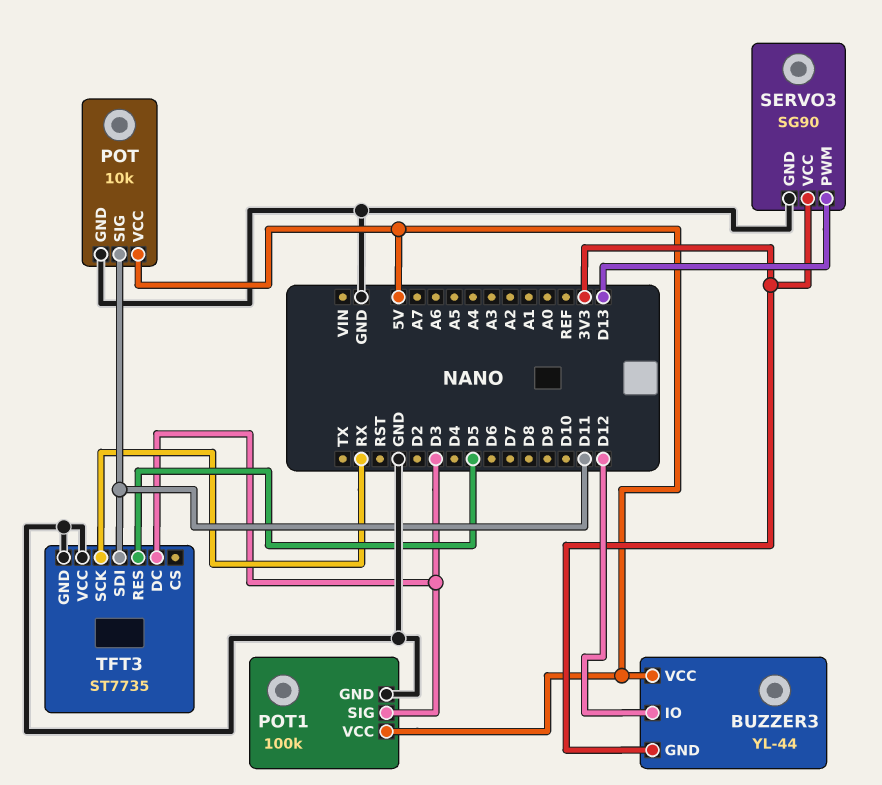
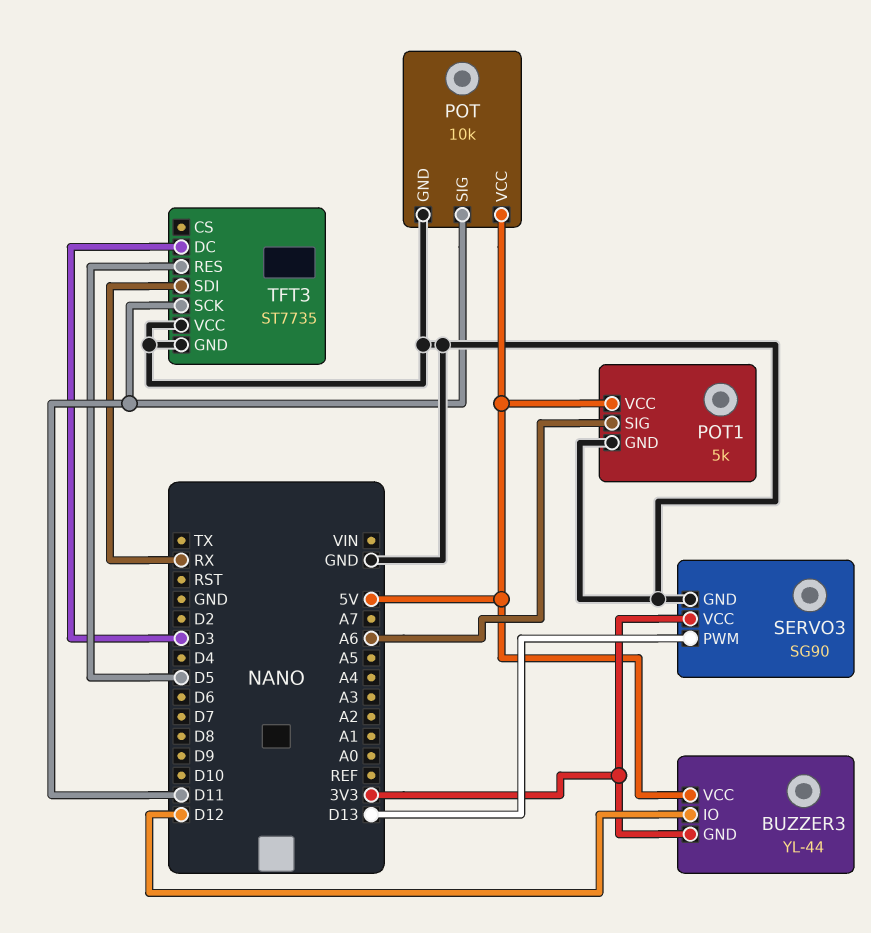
POT1: 100k -> 5k
POT1 pin SIG: D3 -> A6
TFT3 pin SCK: RX -> D11
TFT3 pin SDI: D11 -> RX

